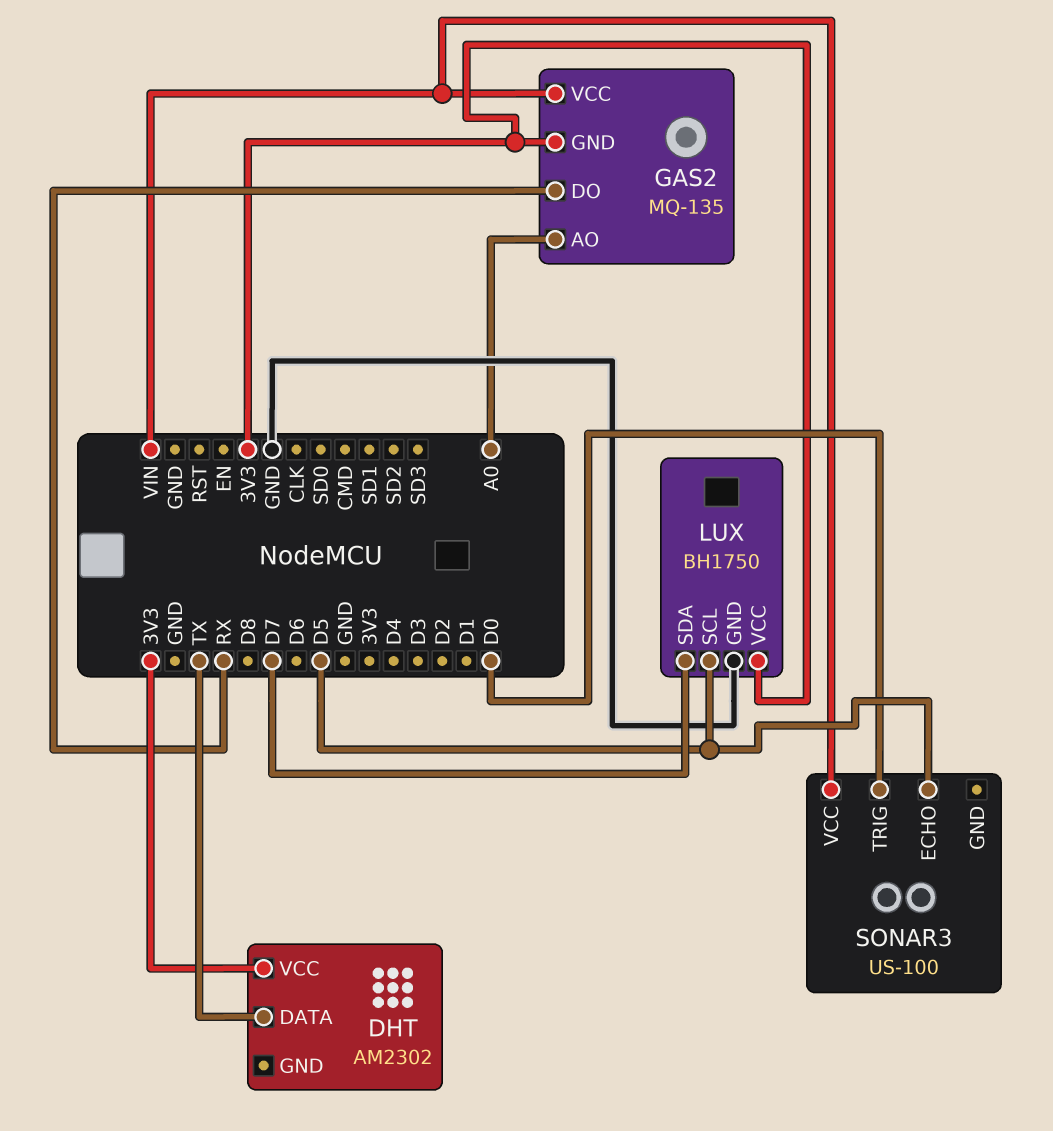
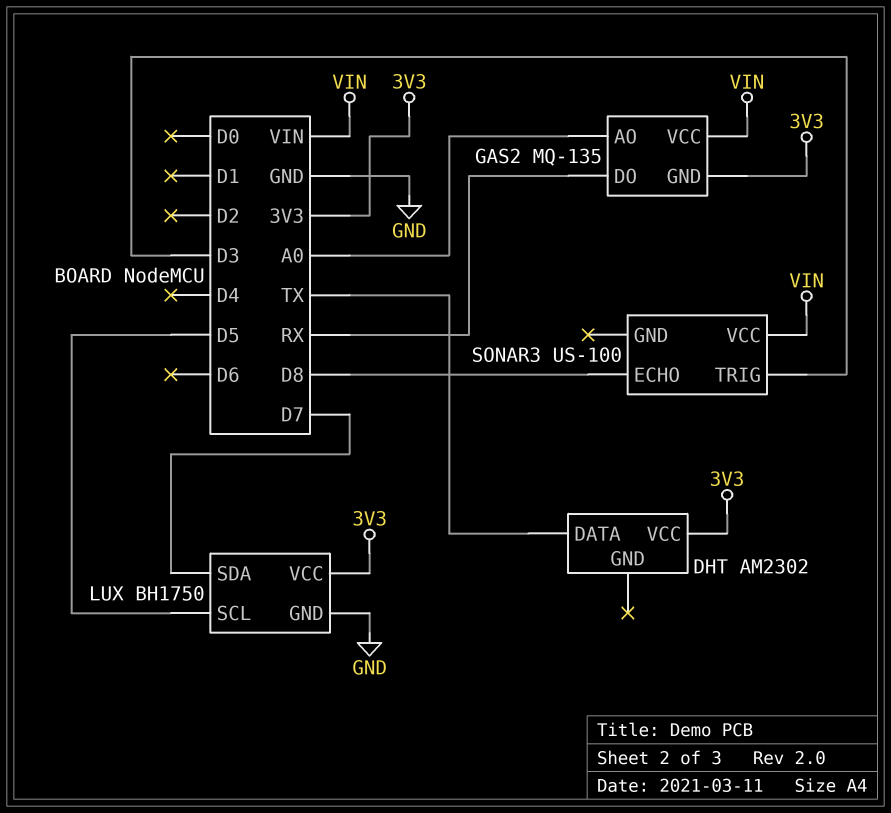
SONAR3 pin ECHO: D5 -> D8
SONAR3 pin TRIG: D0 -> D3

